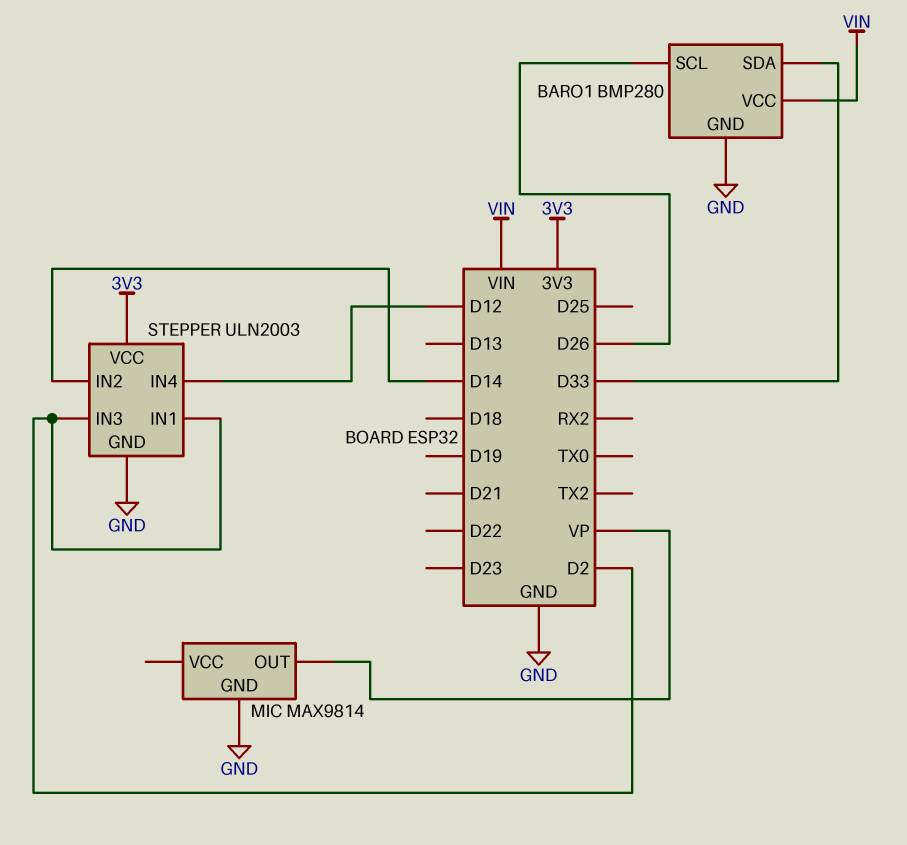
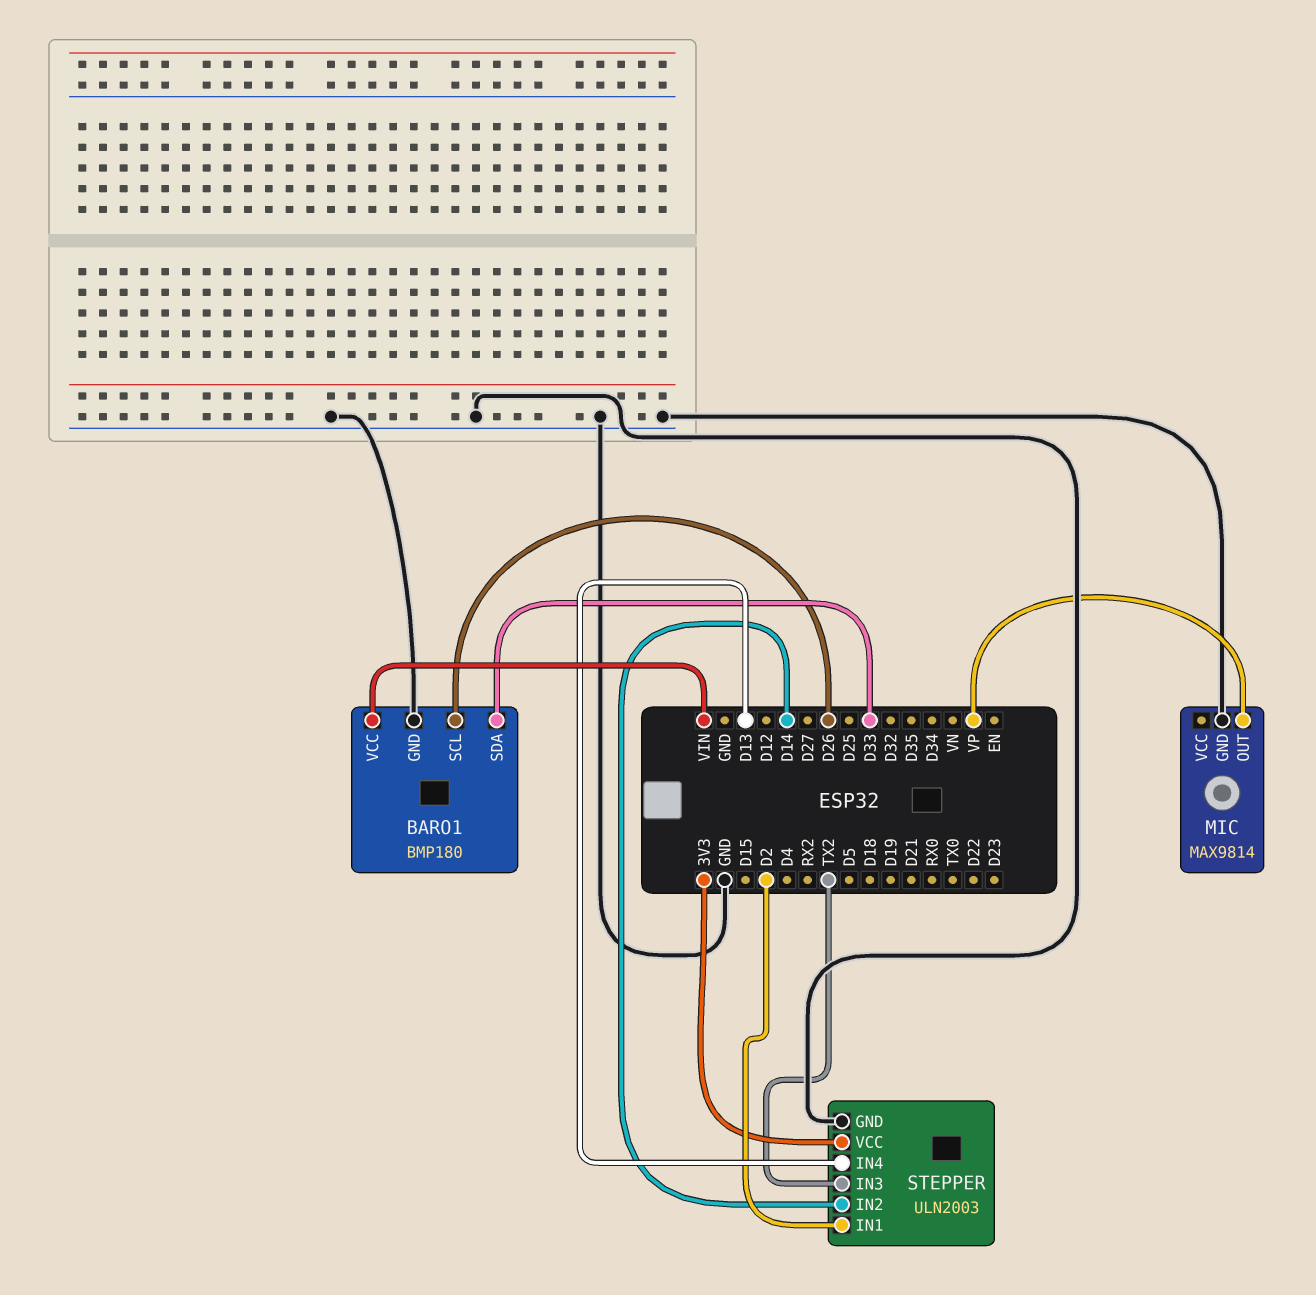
BARO1: BMP280 -> BMP180
STEPPER pin IN3: D2 -> TX2
STEPPER pin IN4: D12 -> D13

